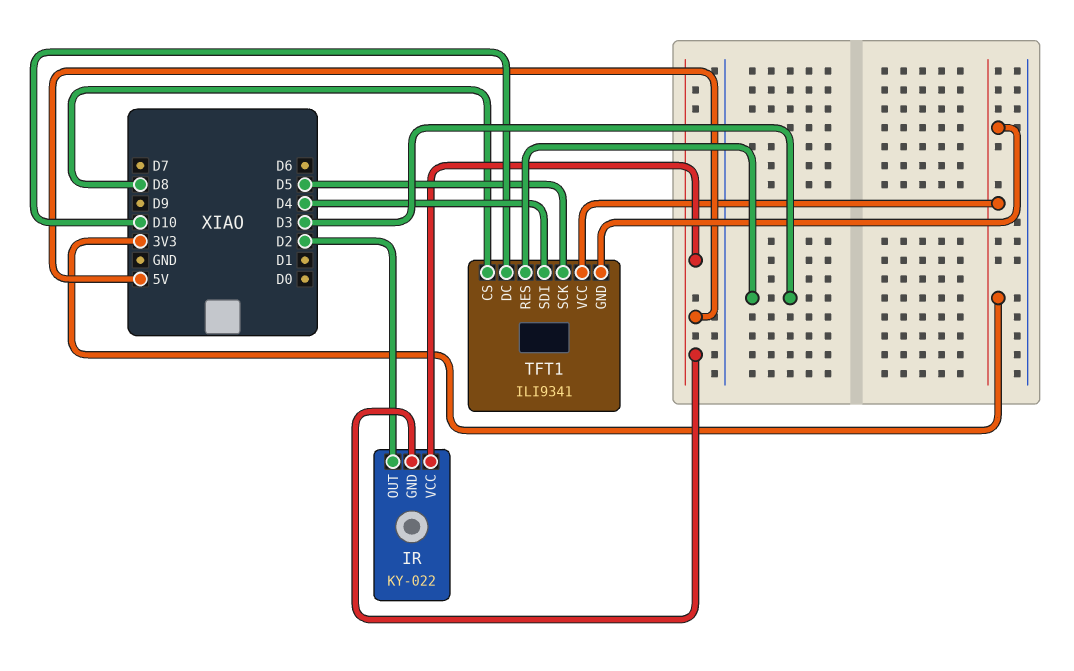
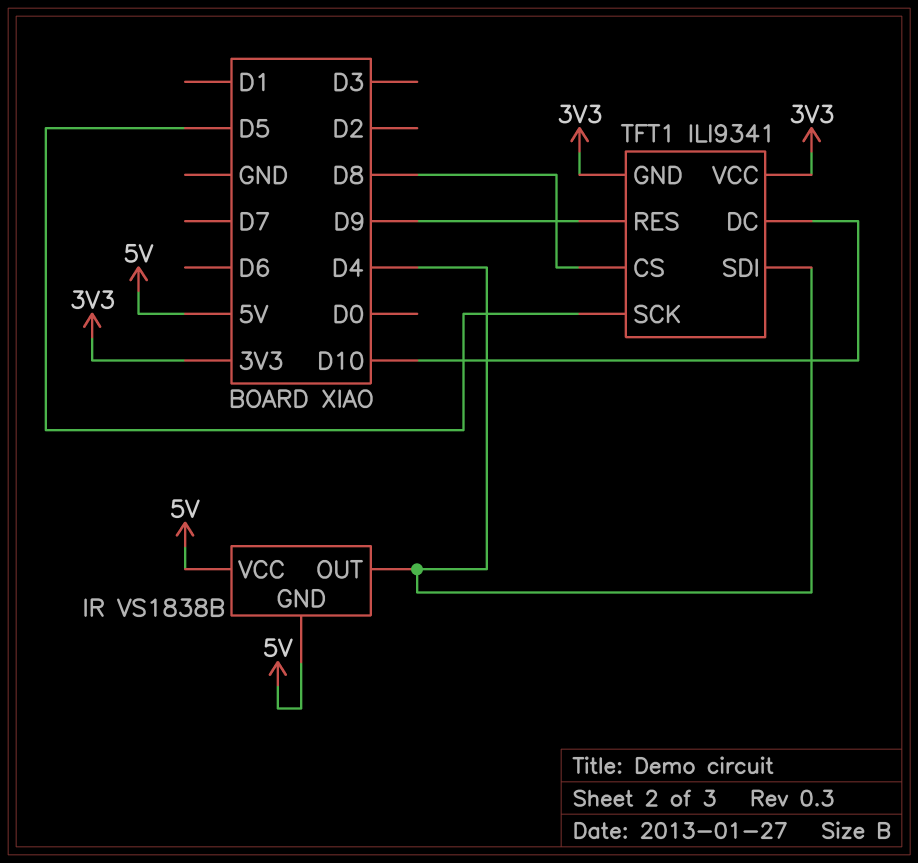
IR: KY-022 -> VS1838B
IR pin OUT: D2 -> D4
TFT1 pin RES: D3 -> D9

